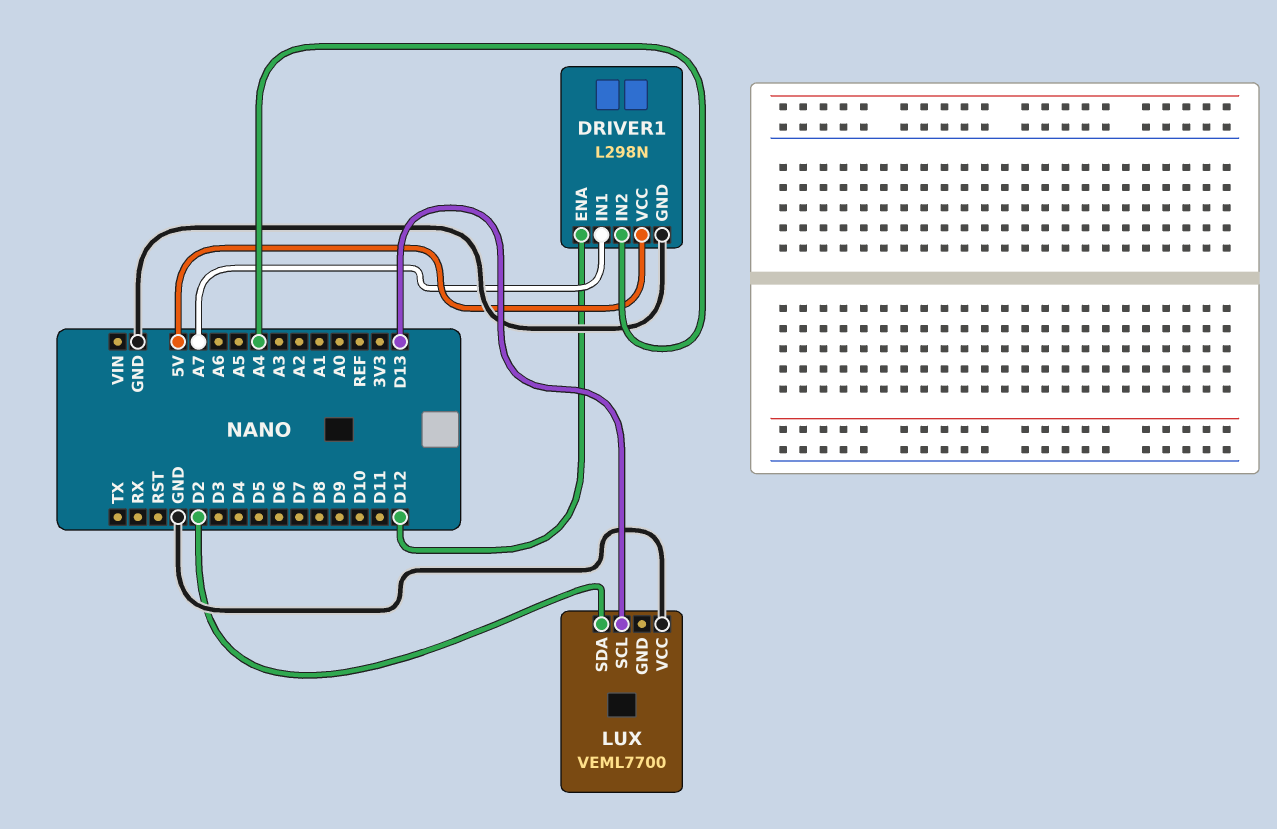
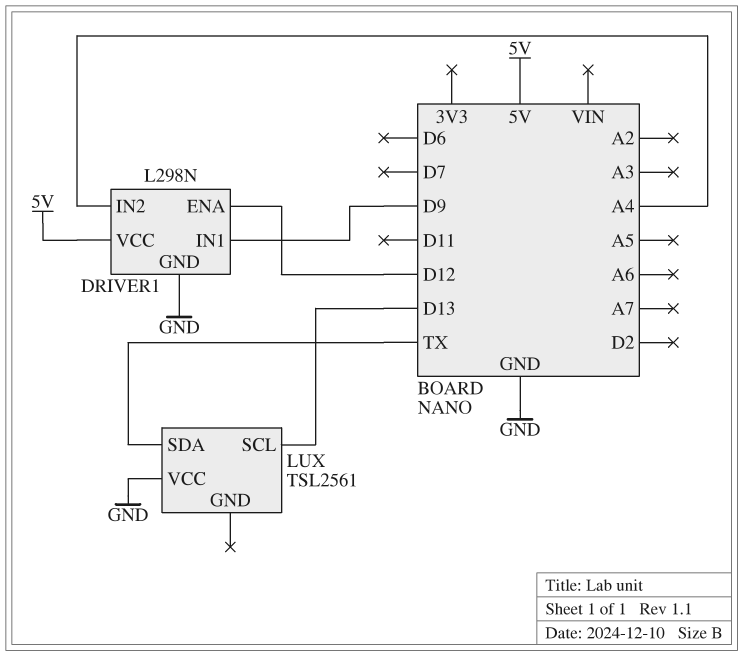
DRIVER1 pin IN1: A7 -> D9
LUX: VEML7700 -> TSL2561
LUX pin SDA: D2 -> TX

